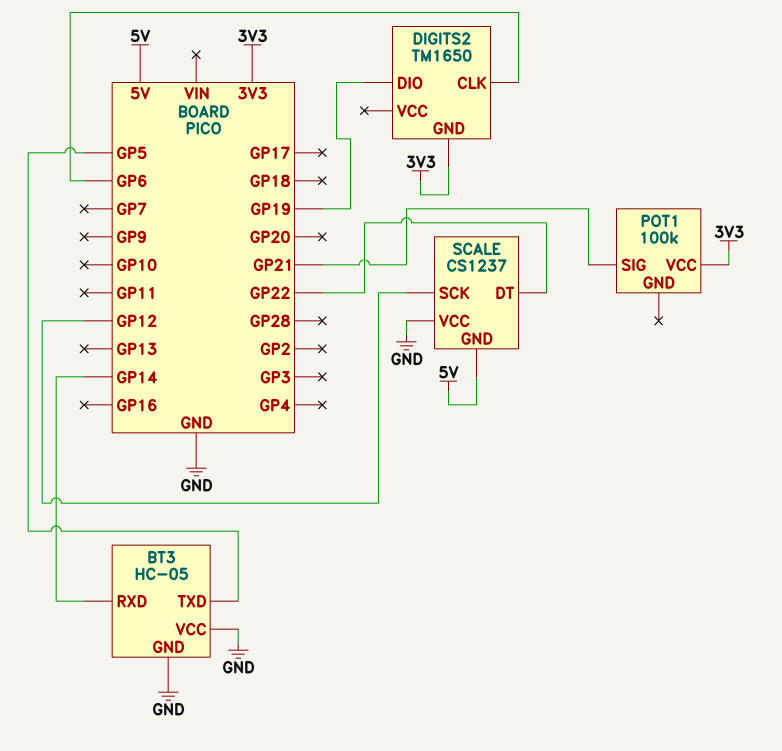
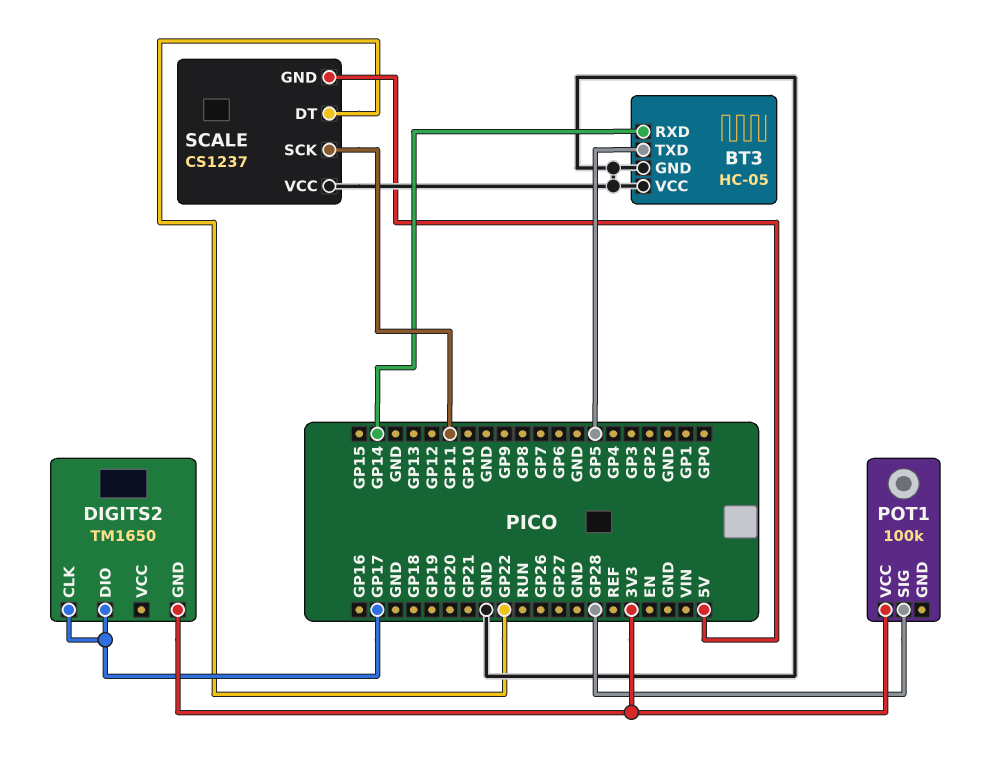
DIGITS2 pin CLK: GP6 -> GP17
DIGITS2 pin DIO: GP19 -> GP17
POT1 pin SIG: GP21 -> GP28
SCALE pin SCK: GP12 -> GP11

